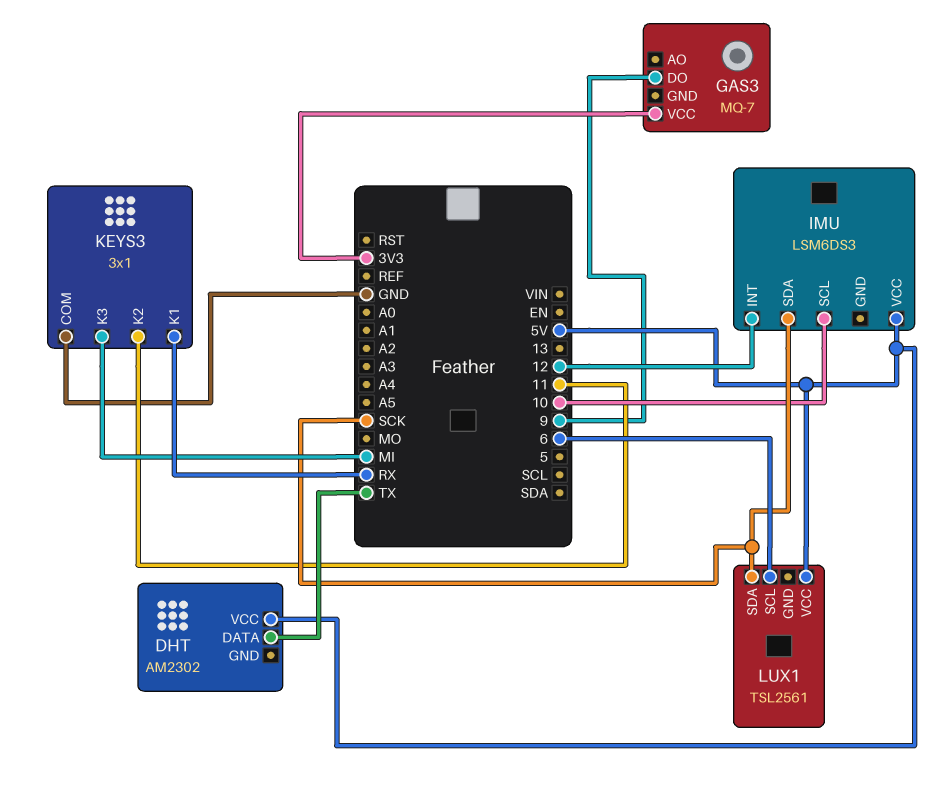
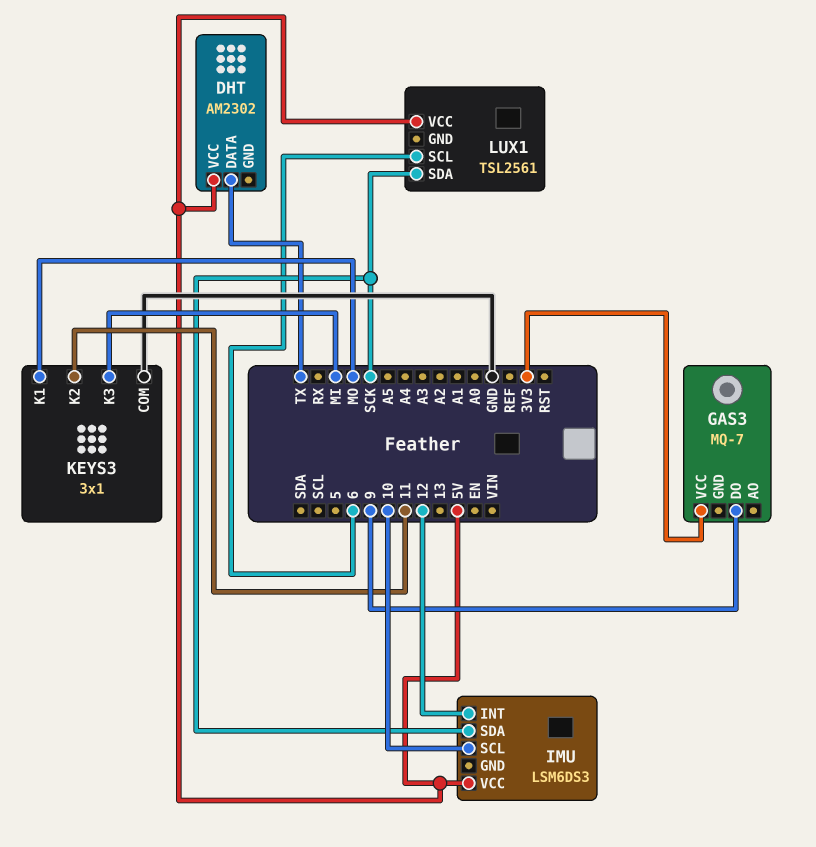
KEYS3 pin K1: RX -> MO

